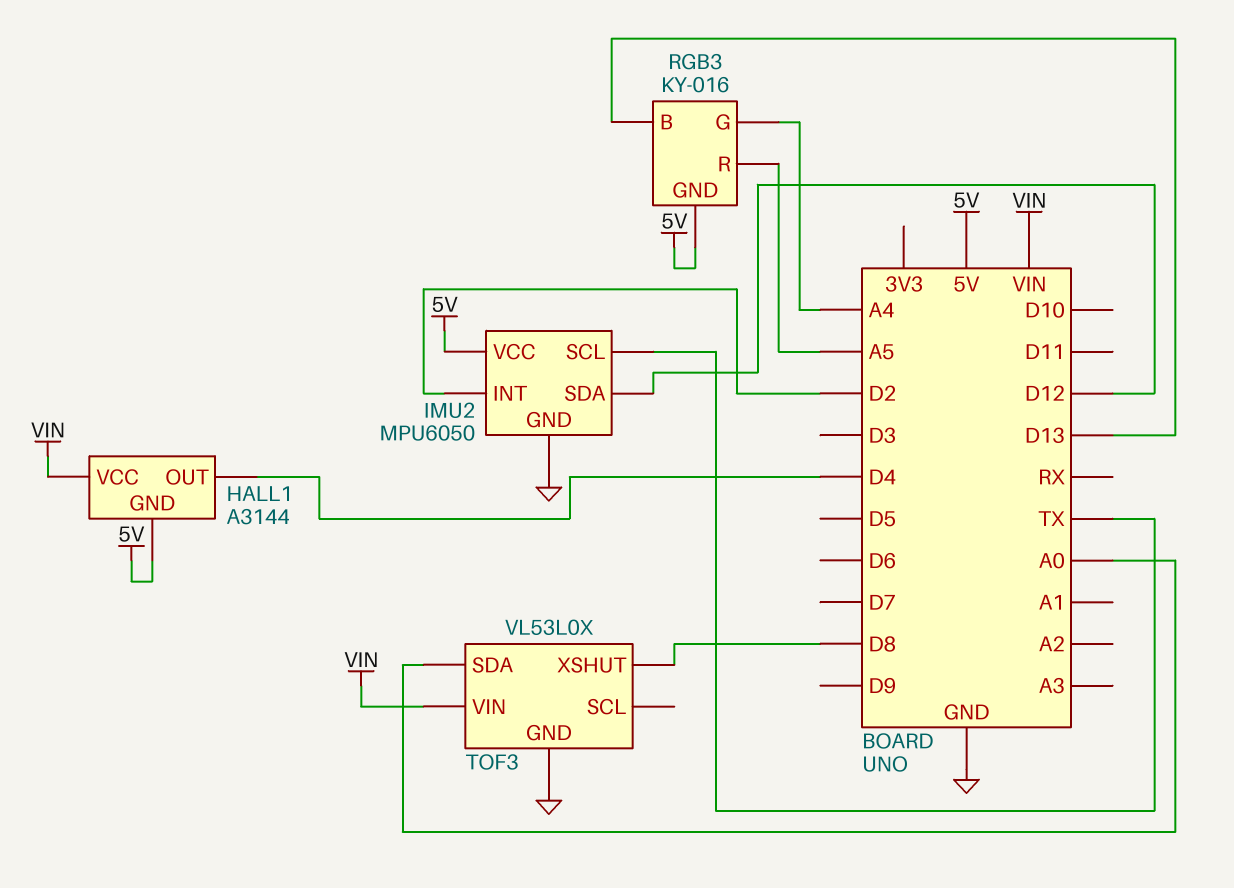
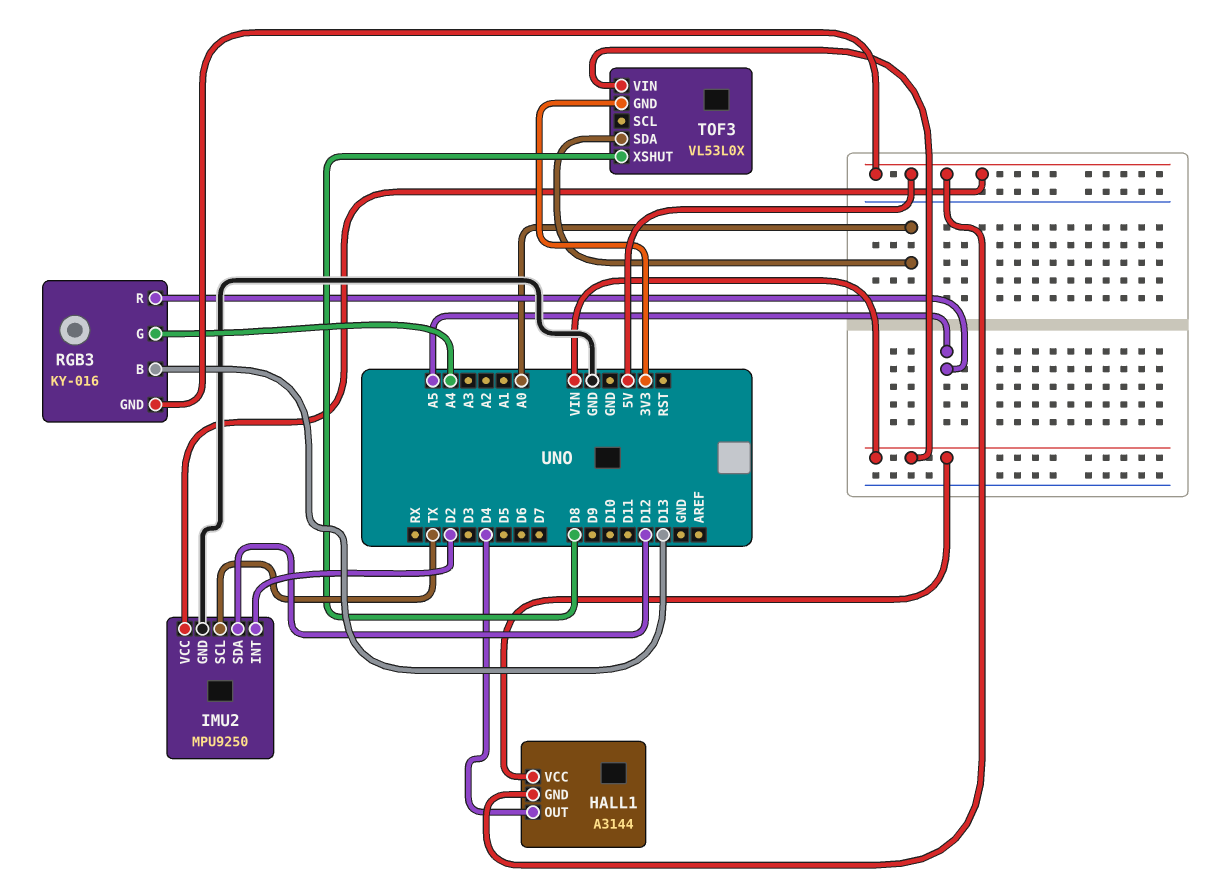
IMU2: MPU6050 -> MPU9250
TOF3 pin GND: GND -> 3V3

